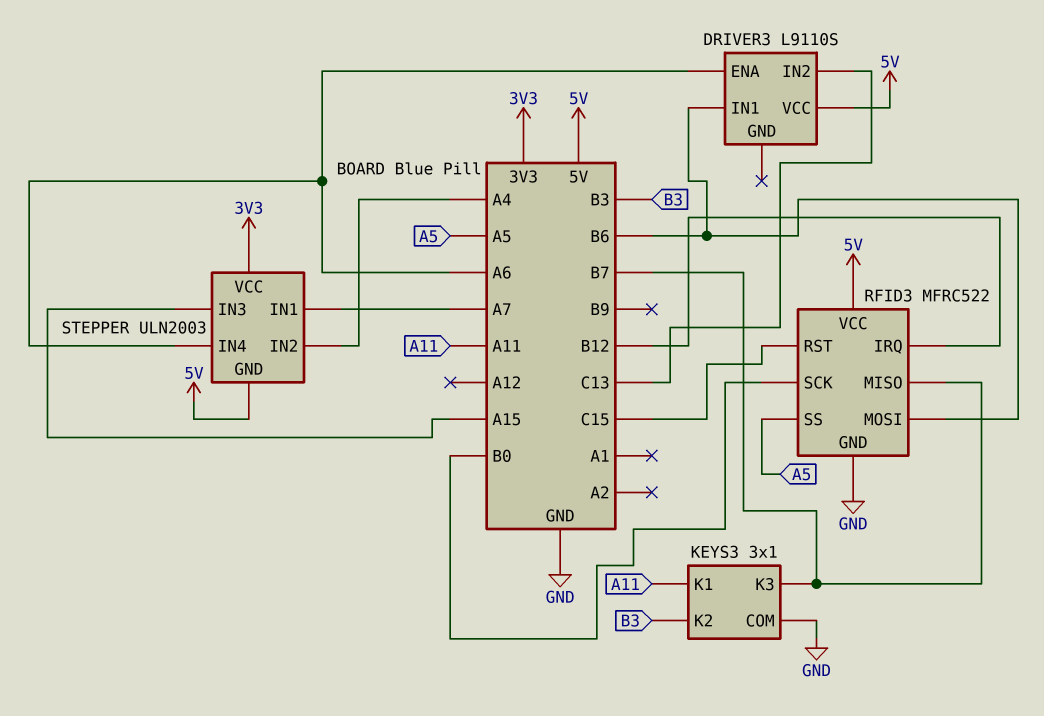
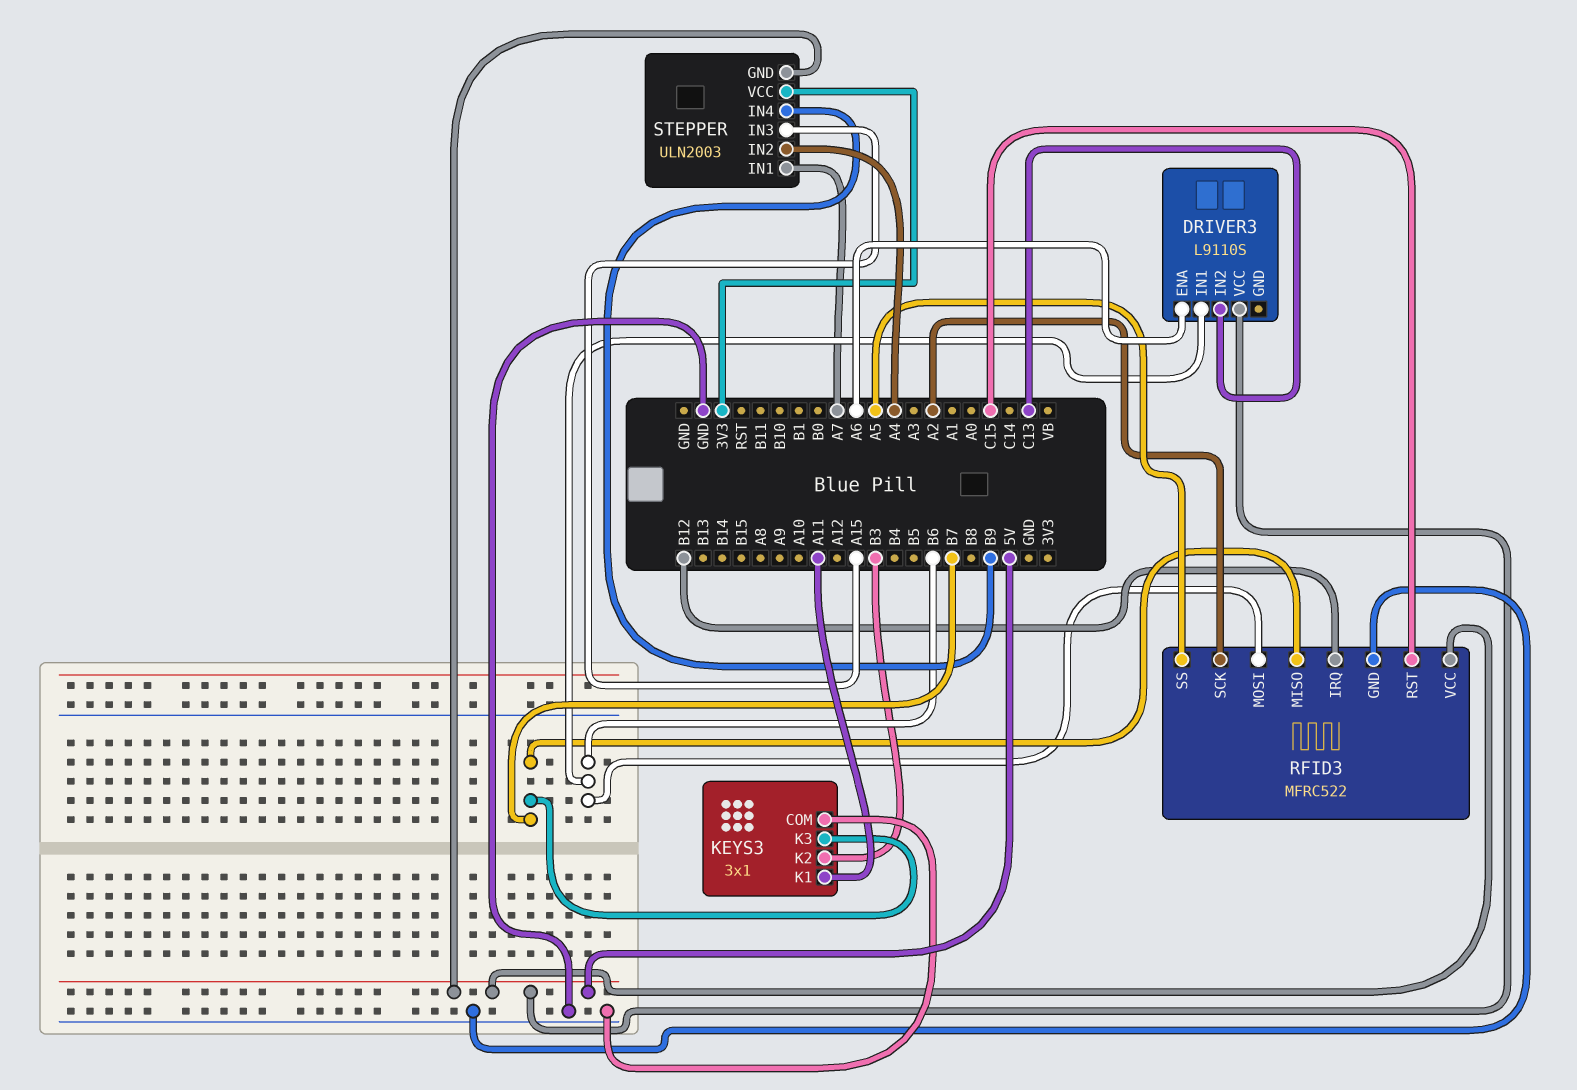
RFID3 pin SCK: B0 -> A2
STEPPER pin IN4: A6 -> B9

